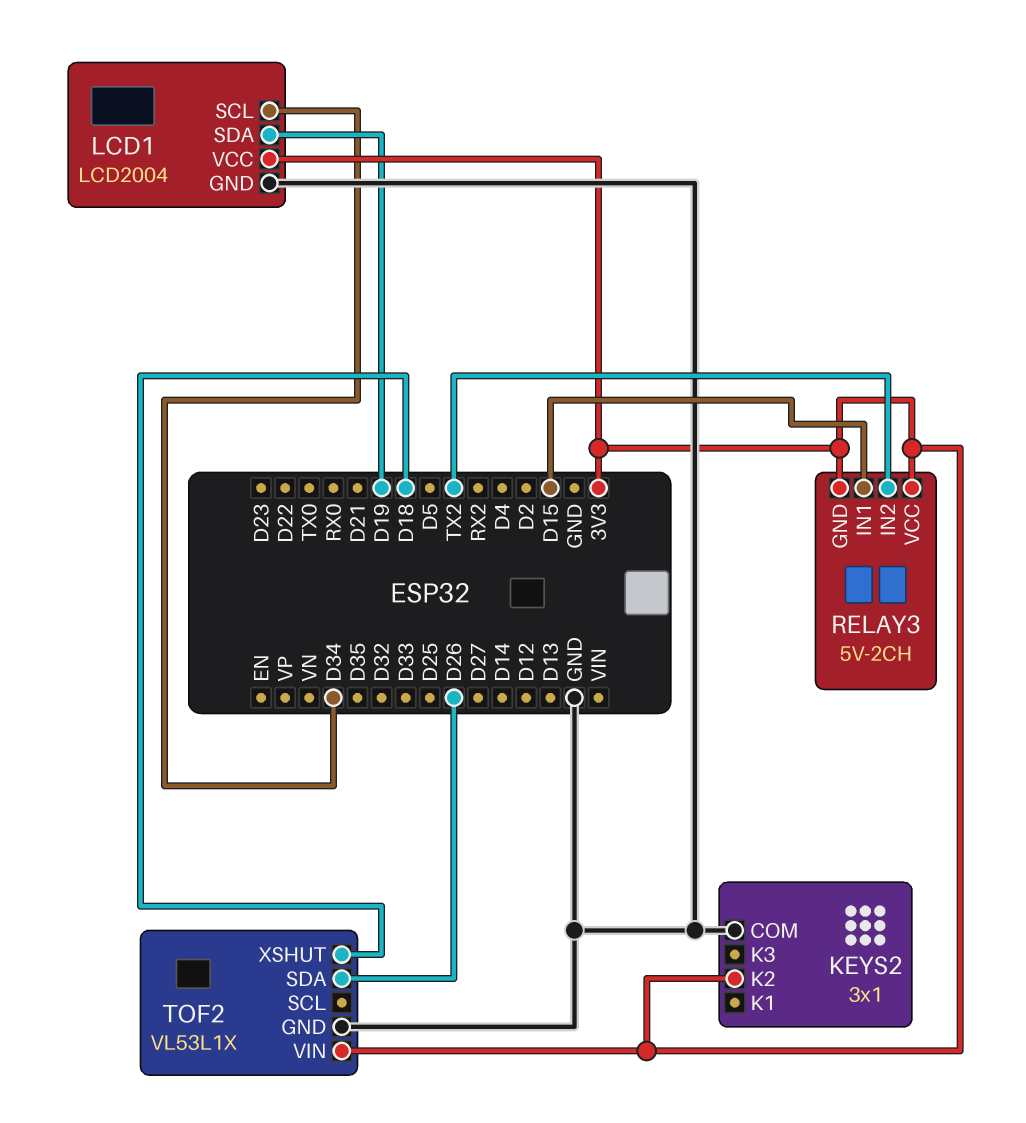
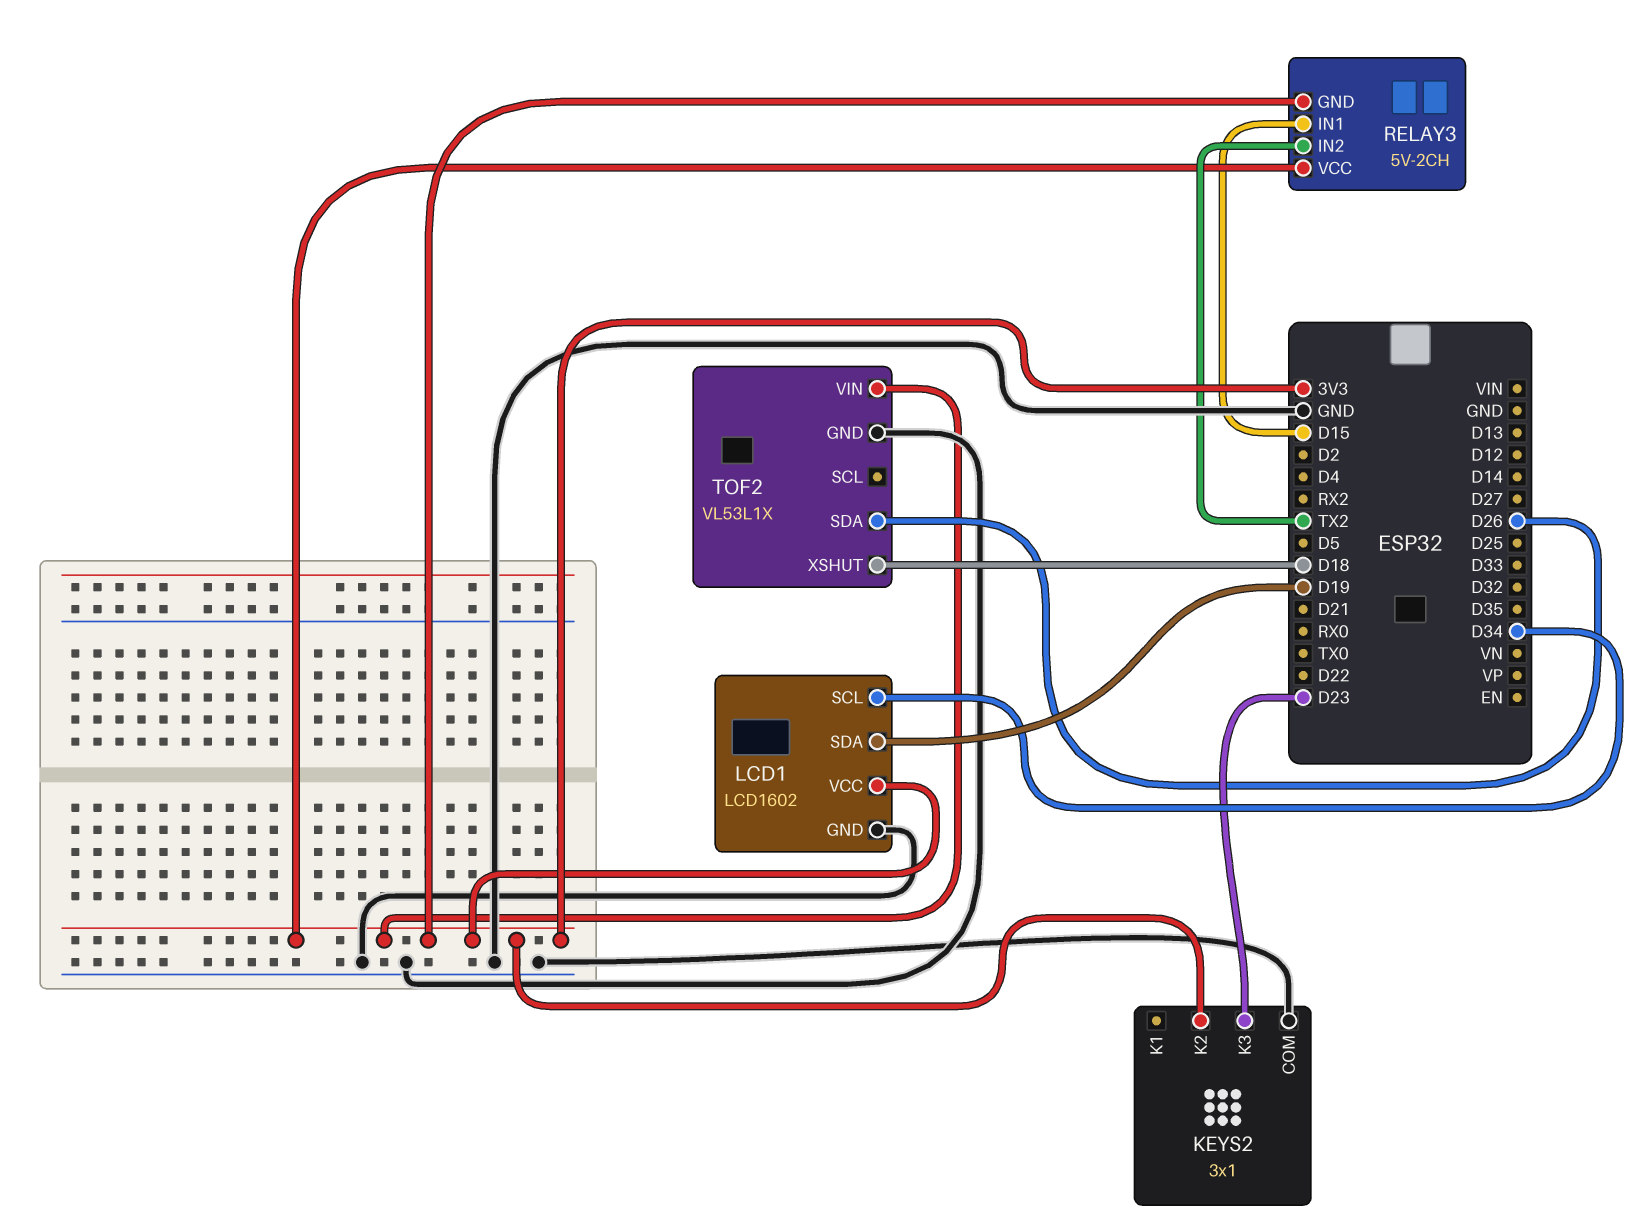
KEYS2 pin K3: none -> D23
LCD1: LCD2004 -> LCD1602

